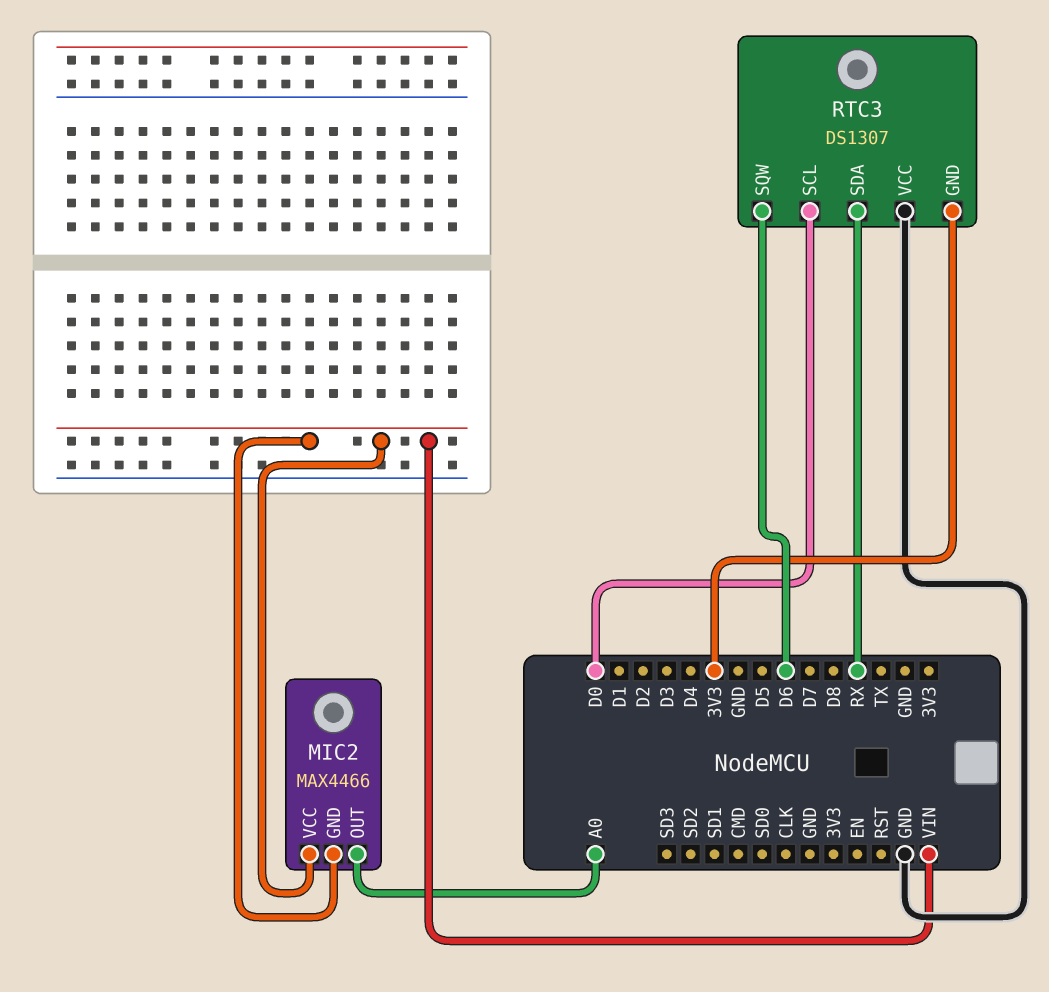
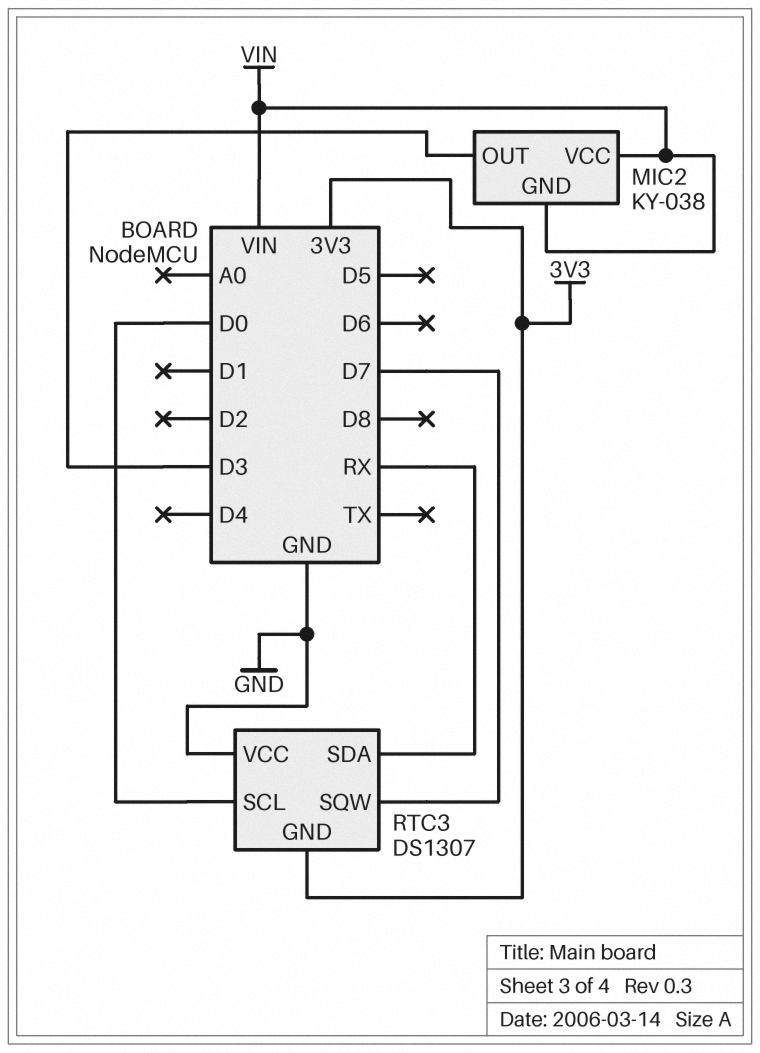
MIC2: MAX4466 -> KY-038
MIC2 pin OUT: A0 -> D3
RTC3 pin SQW: D6 -> D7

